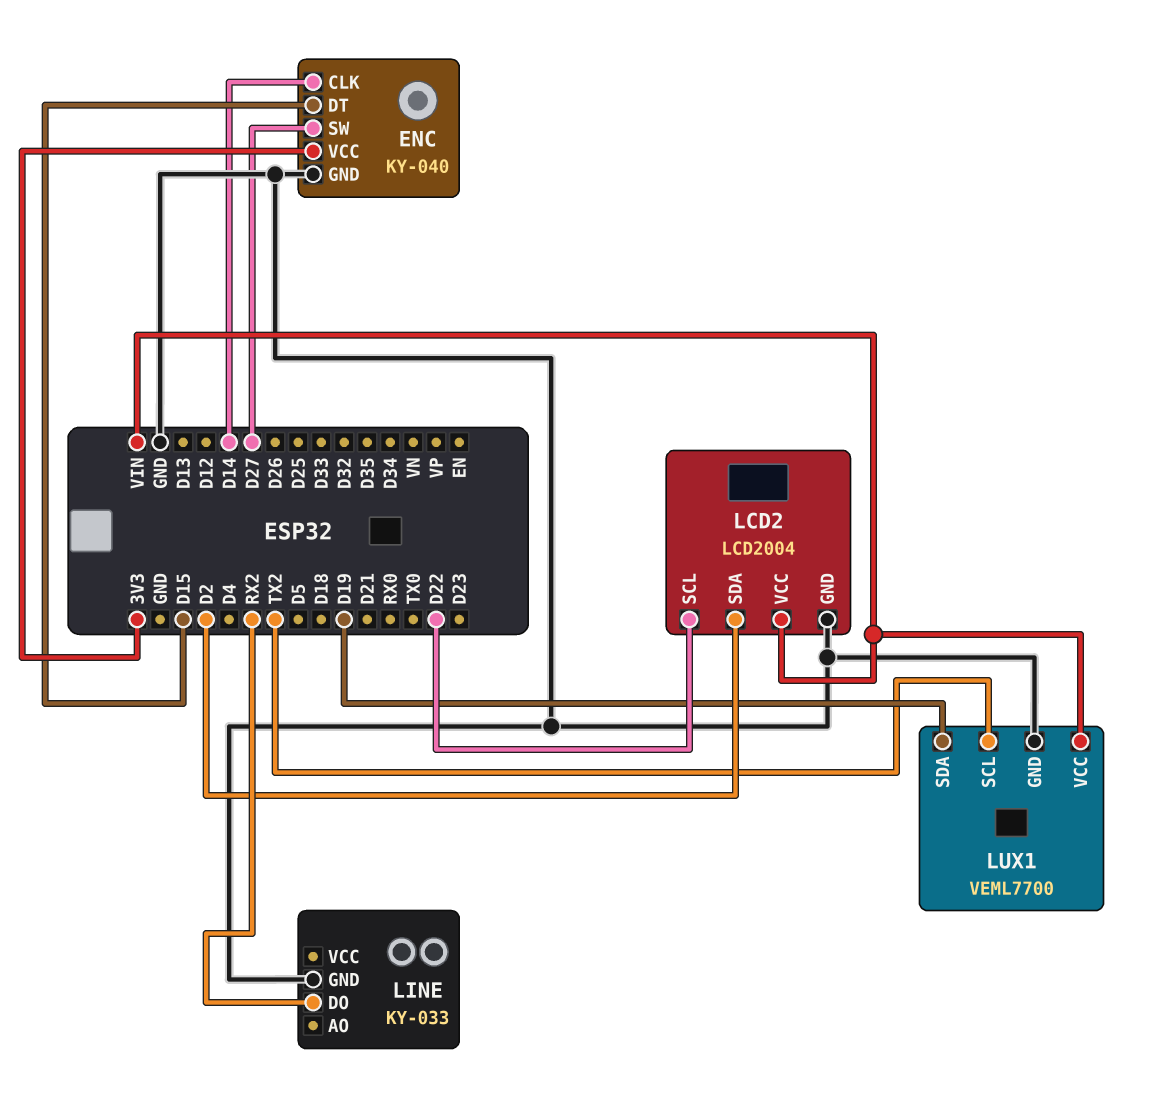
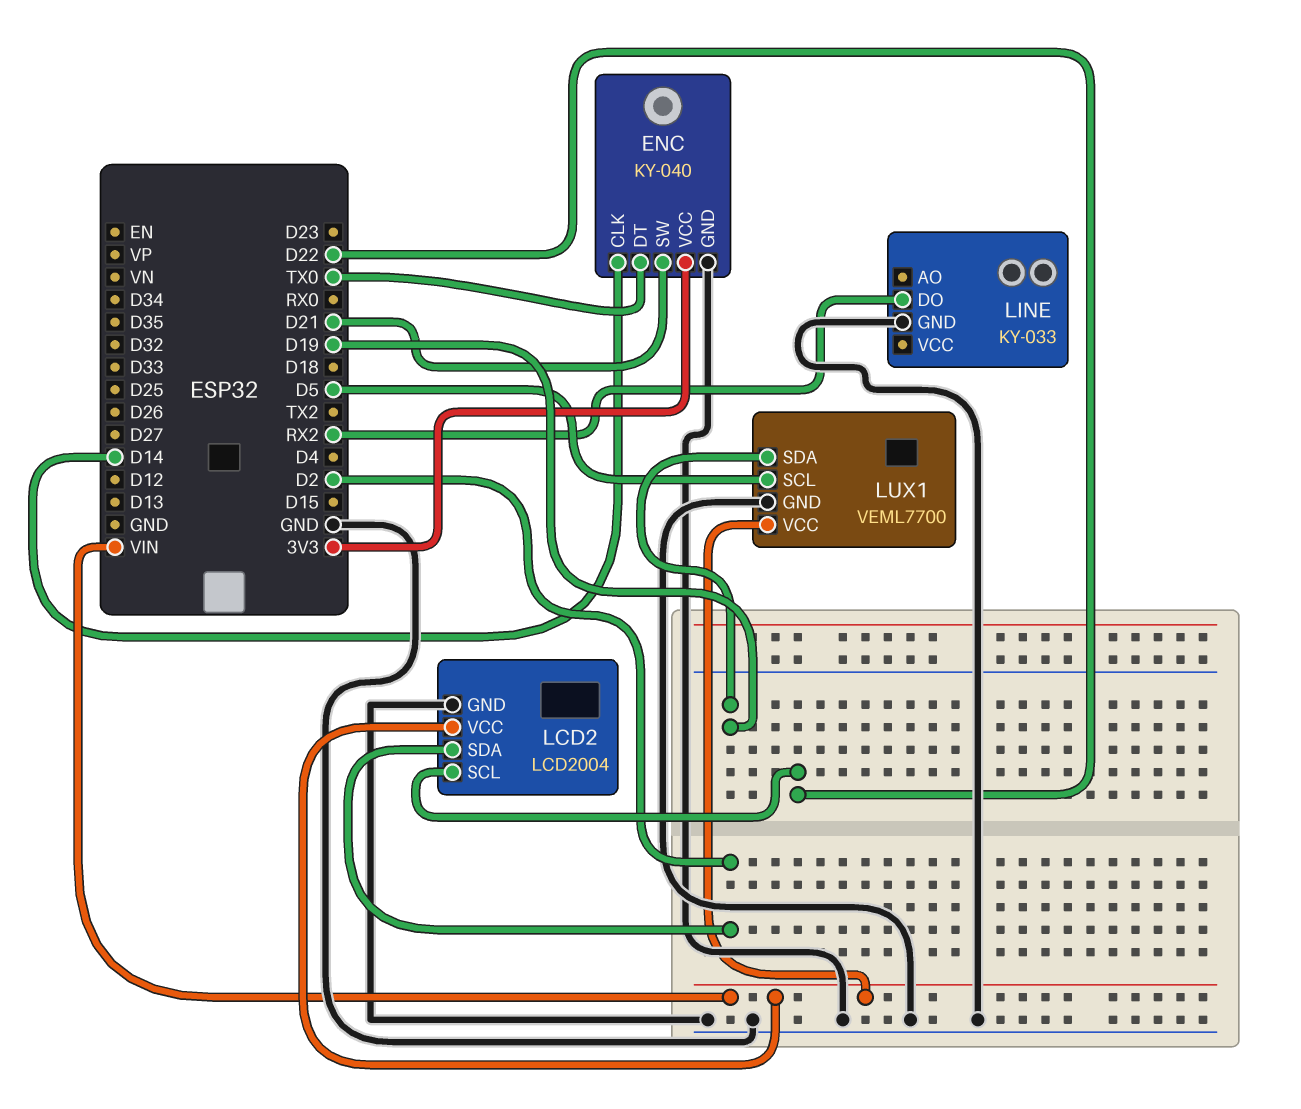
ENC pin DT: D15 -> TX0
ENC pin SW: D27 -> D21
LUX1 pin SCL: TX2 -> D5

